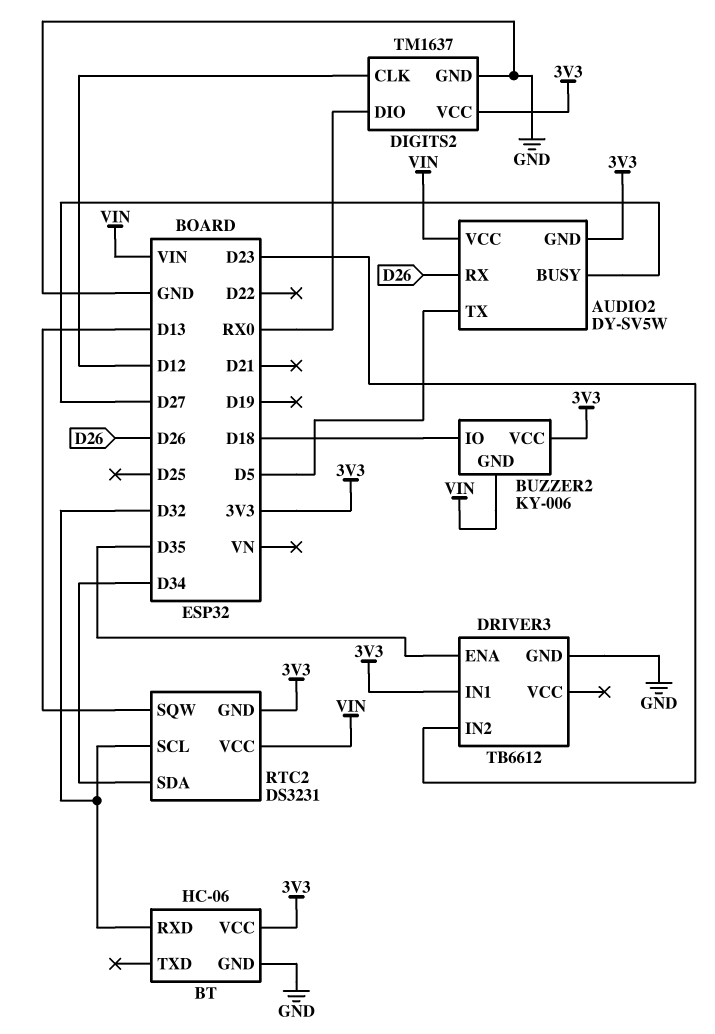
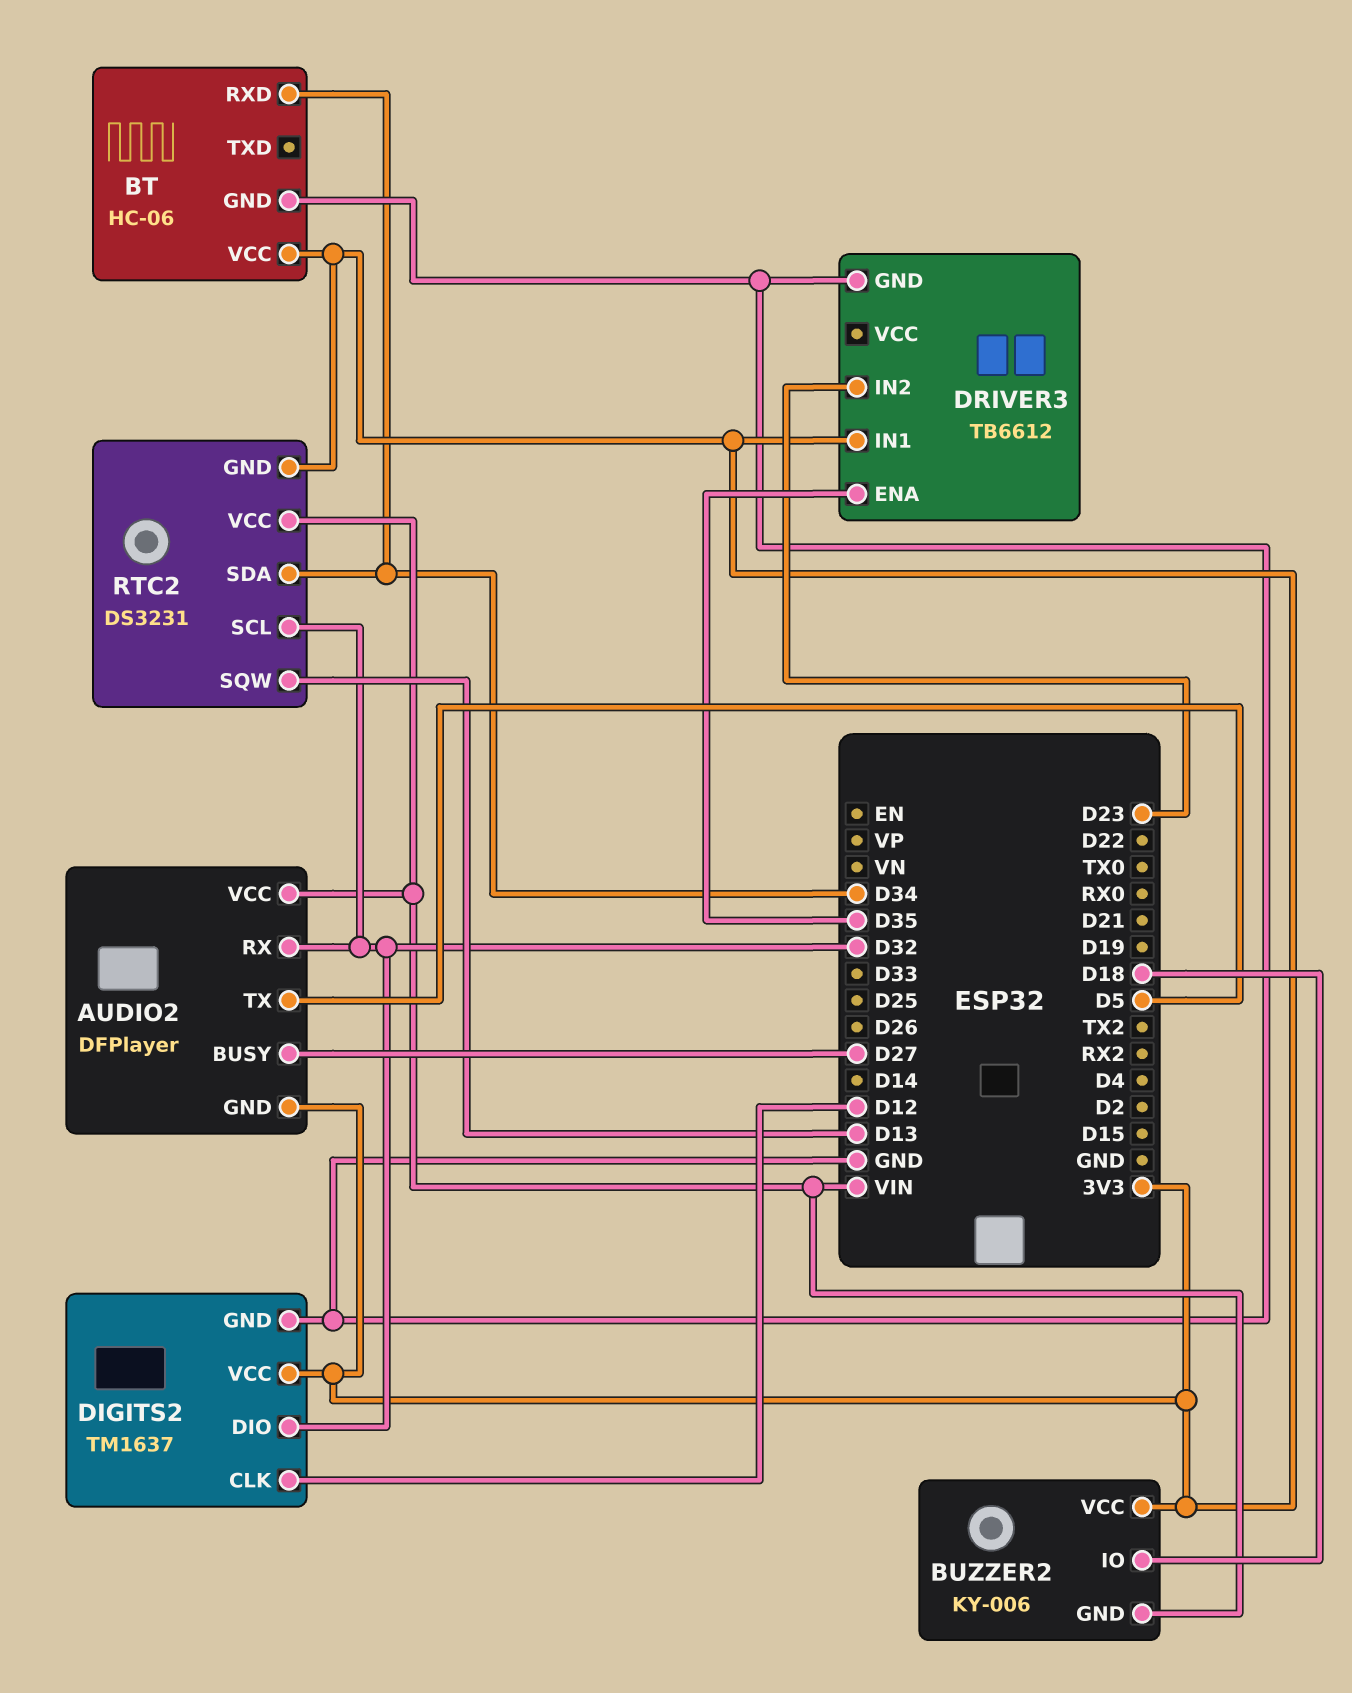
AUDIO2: DY-SV5W -> DFPlayer
AUDIO2 pin RX: D26 -> D32
BT pin RXD: D32 -> D34
DIGITS2 pin DIO: RX0 -> D32

